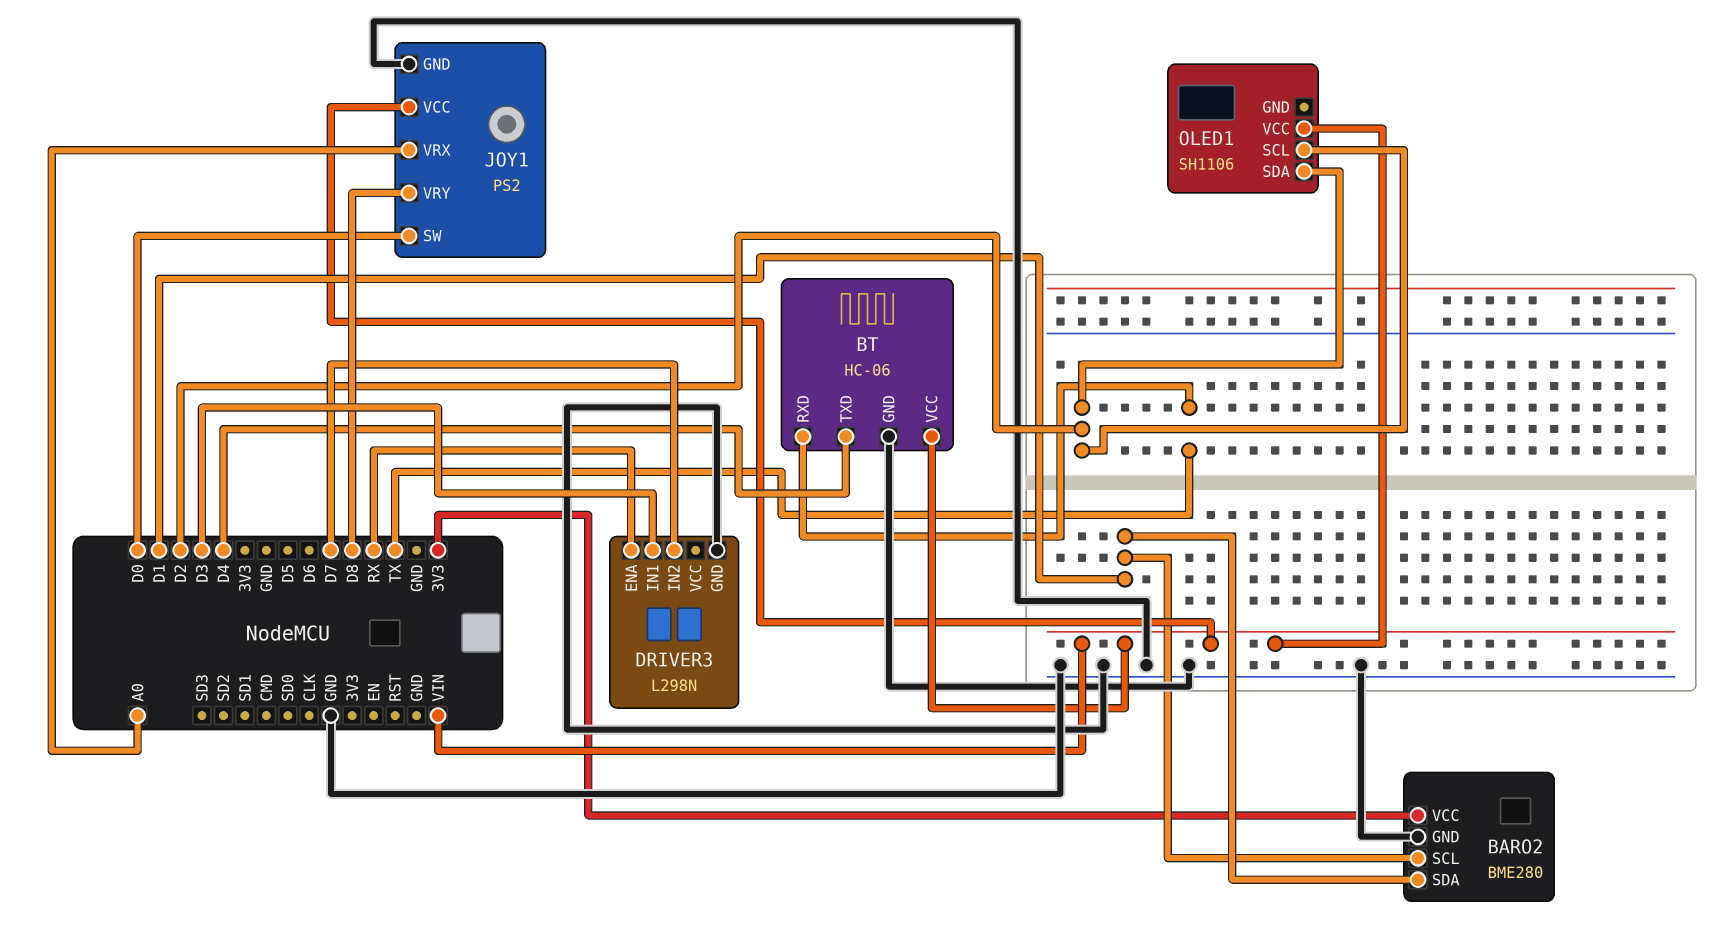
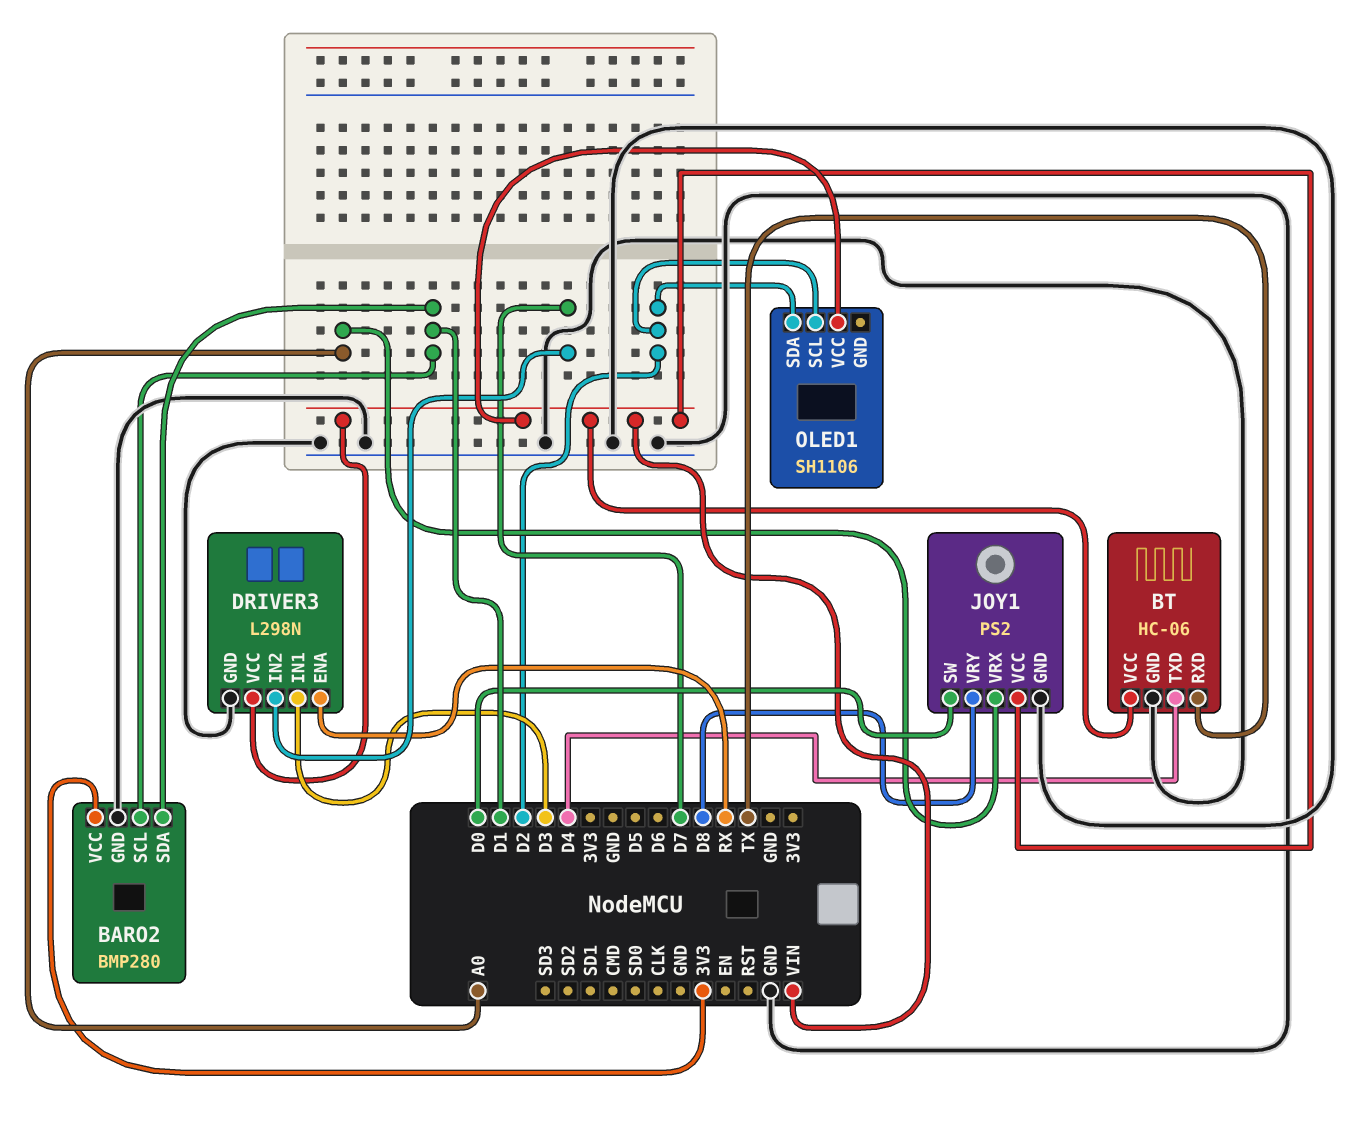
BARO2: BME280 -> BMP280
DRIVER3 pin VCC: none -> VIN

